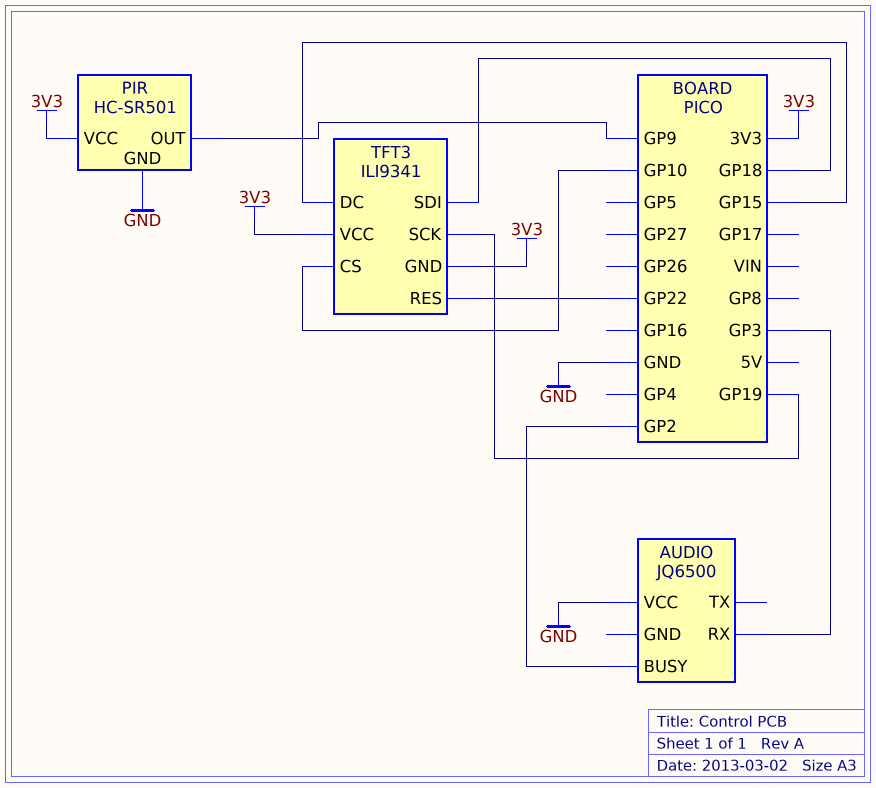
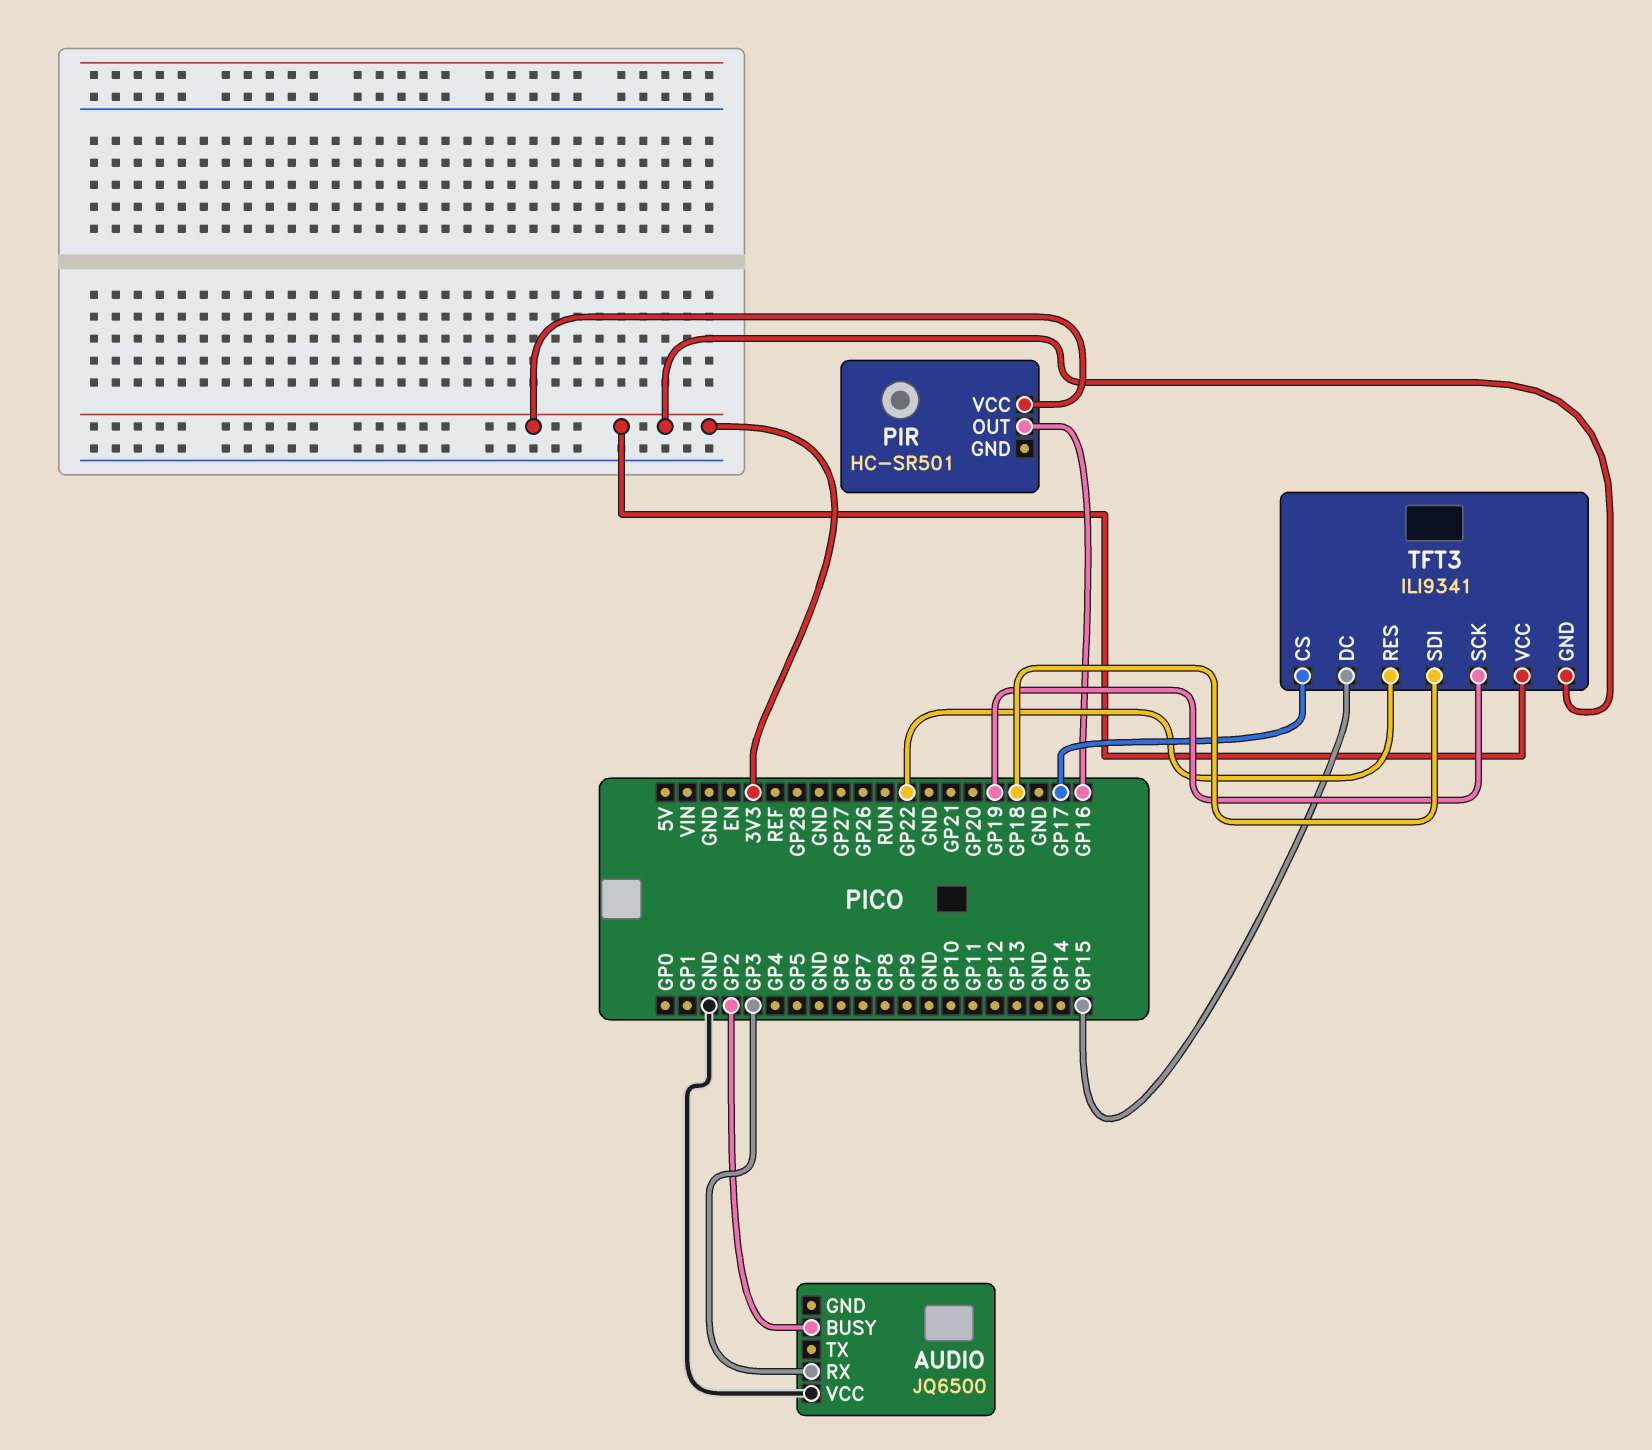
PIR pin GND: GND -> none
PIR pin OUT: GP9 -> GP16
TFT3 pin CS: GP10 -> GP17

